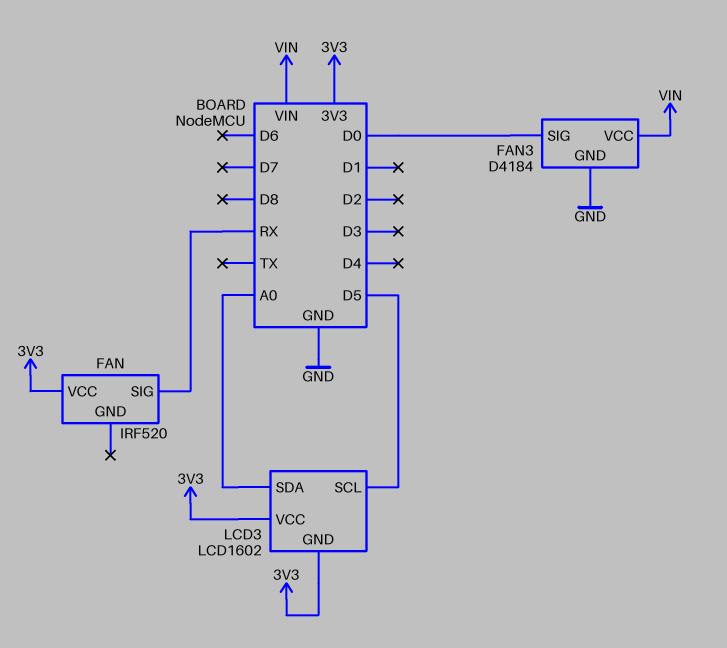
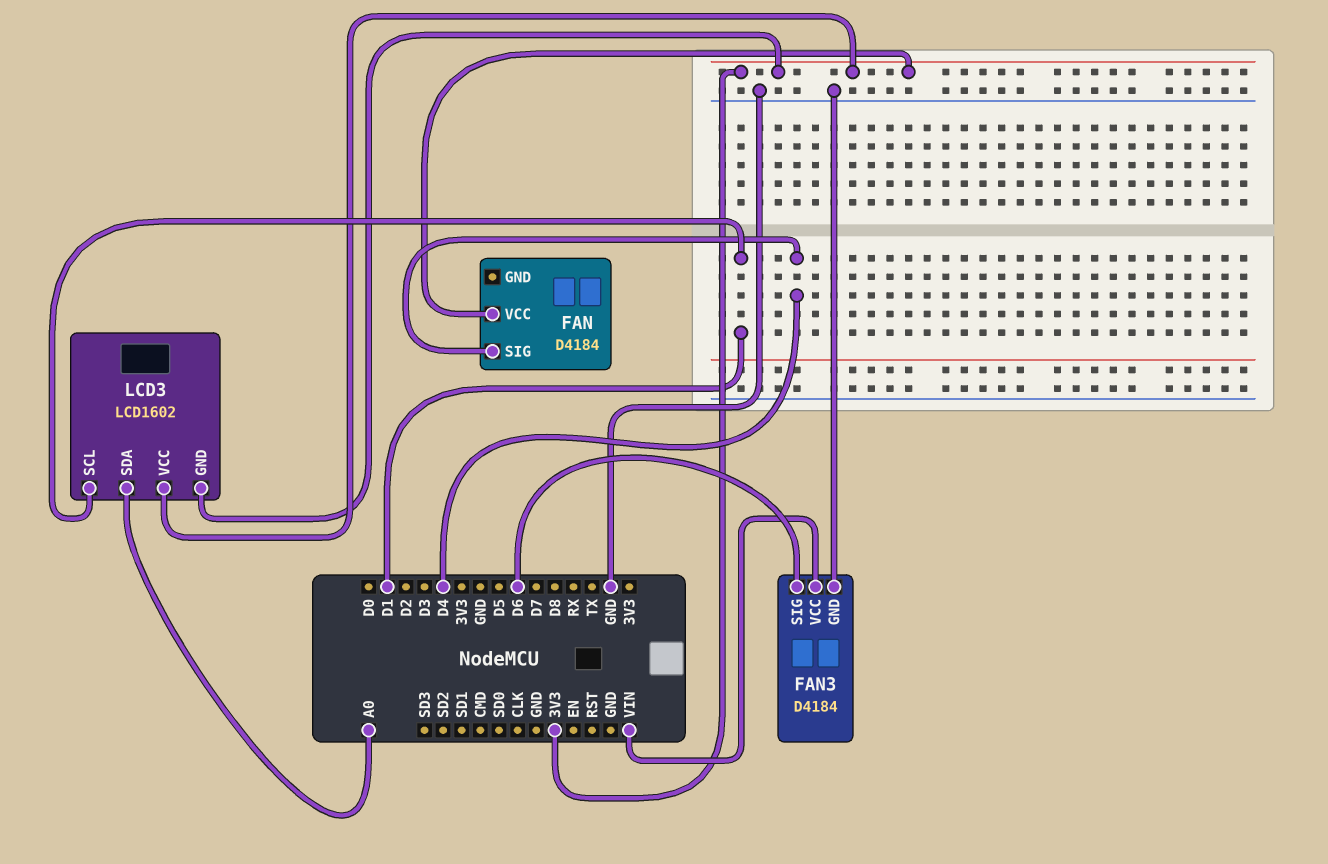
FAN: IRF520 -> D4184
FAN pin SIG: RX -> D4
FAN3 pin SIG: D0 -> D6
LCD3 pin SCL: D5 -> D1

